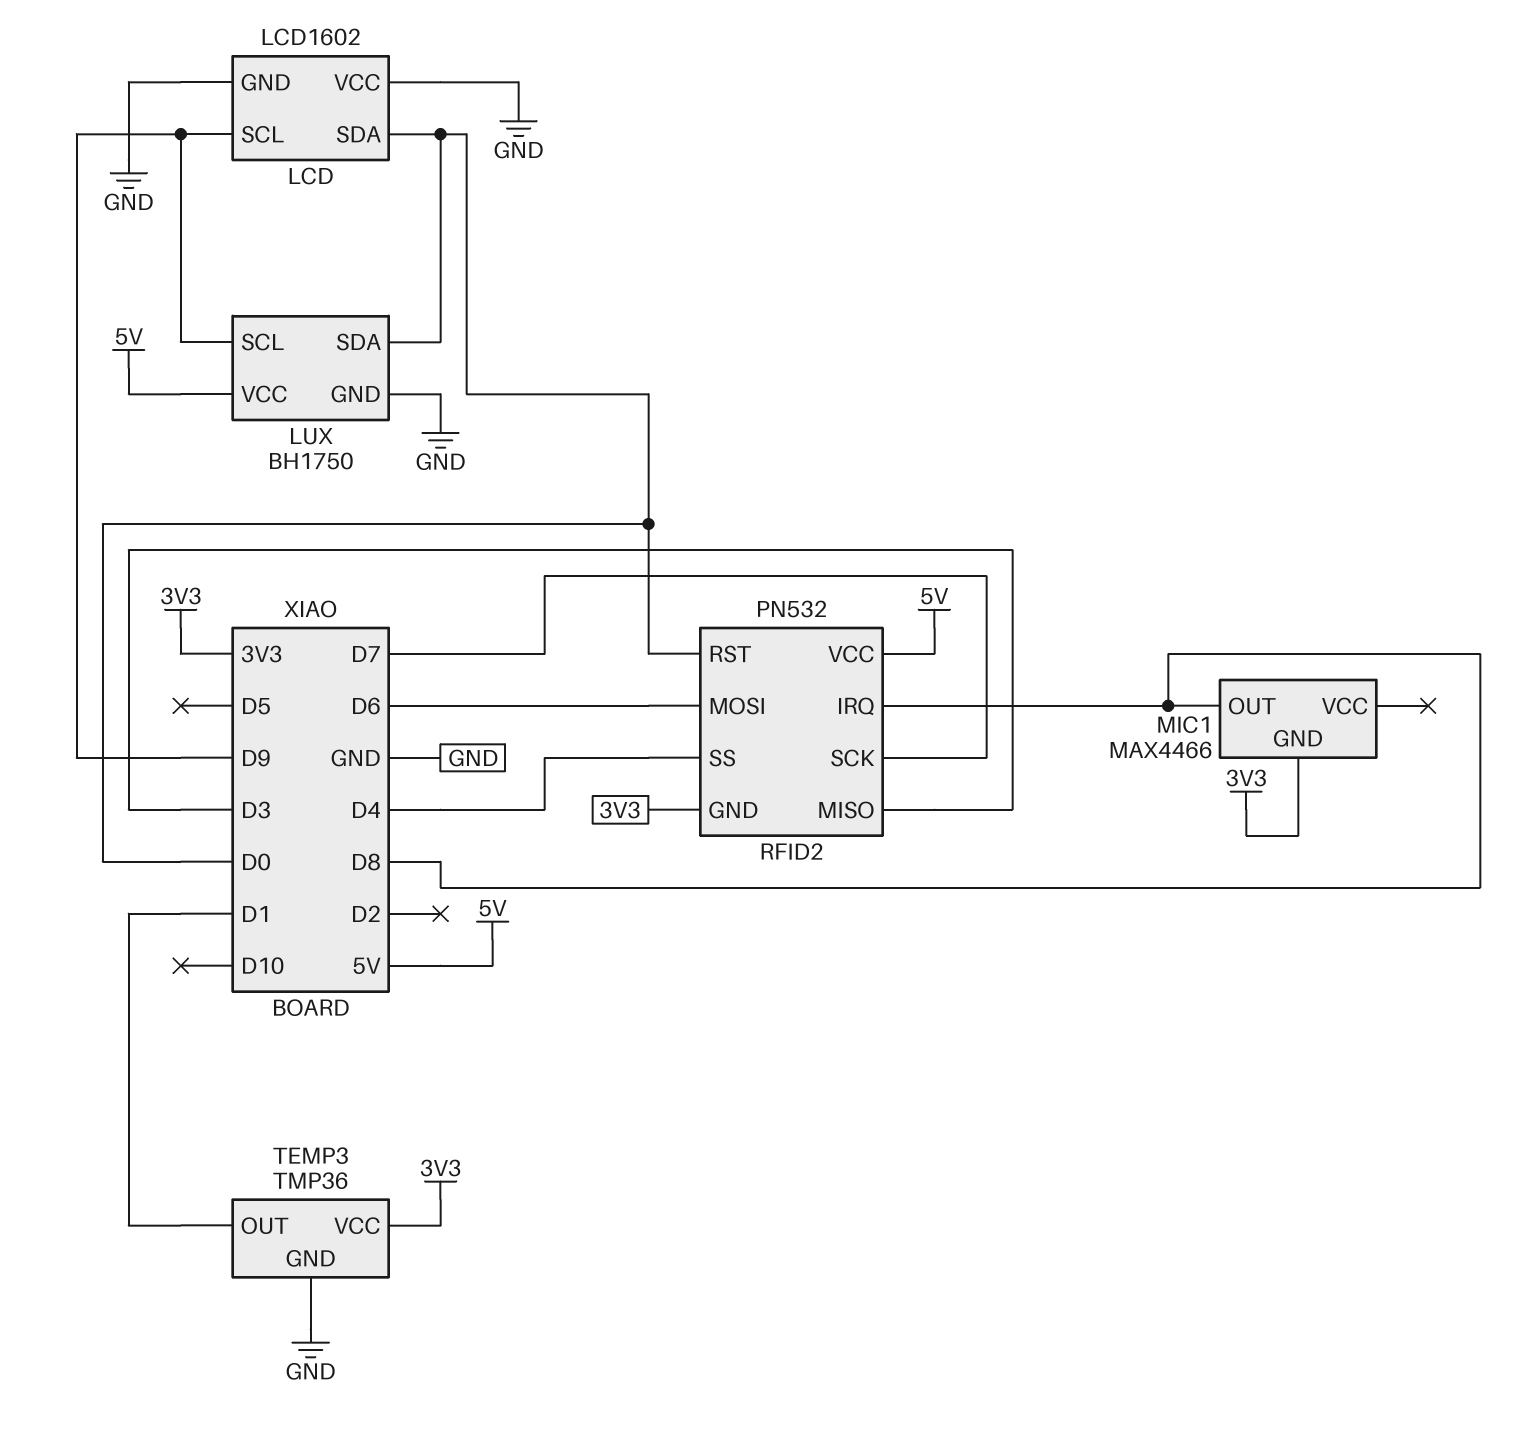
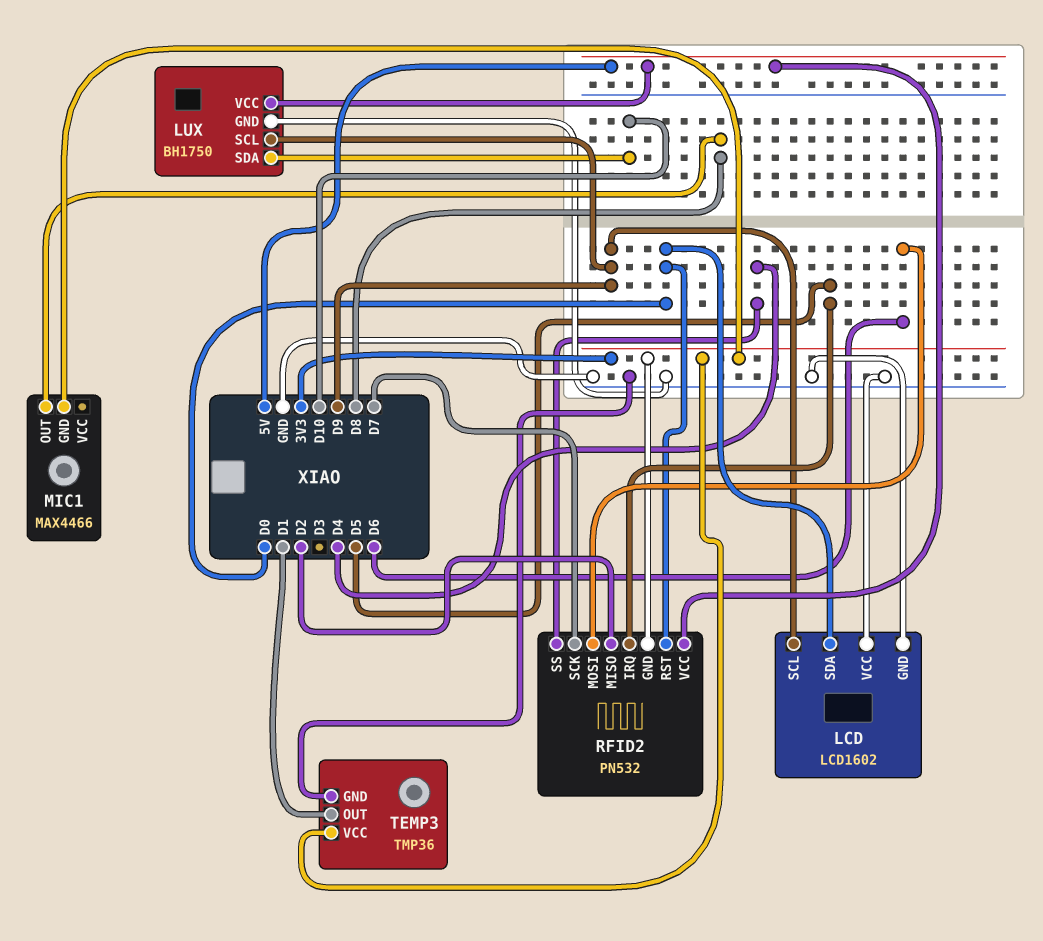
LUX pin SDA: D0 -> D10
RFID2 pin IRQ: D8 -> D5
RFID2 pin MISO: D3 -> D2

